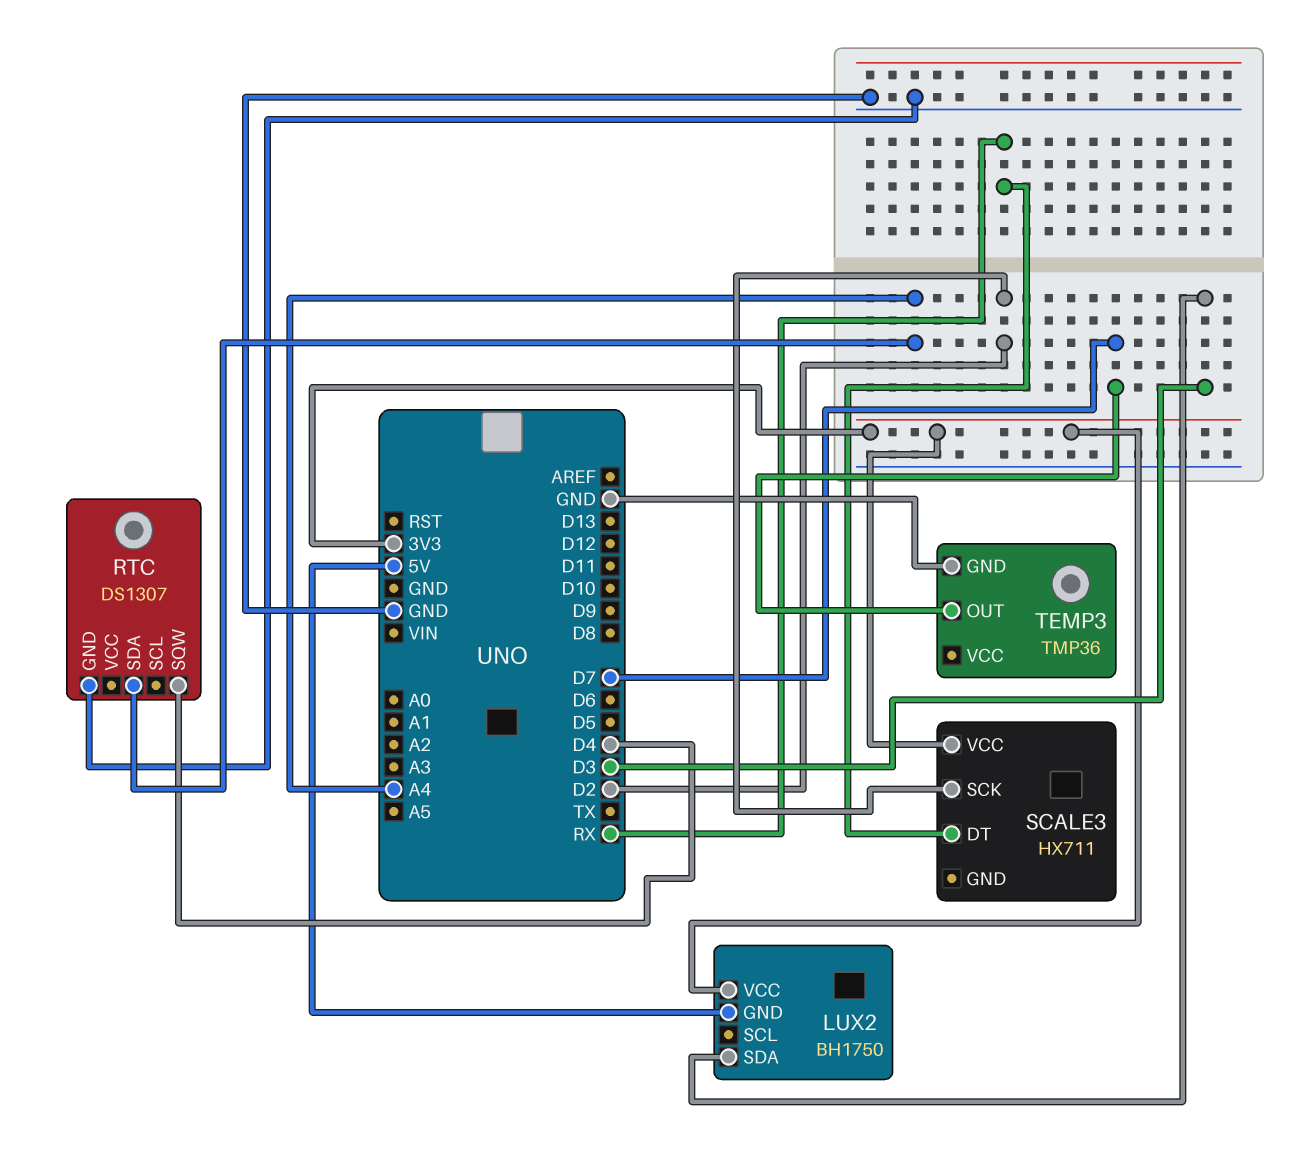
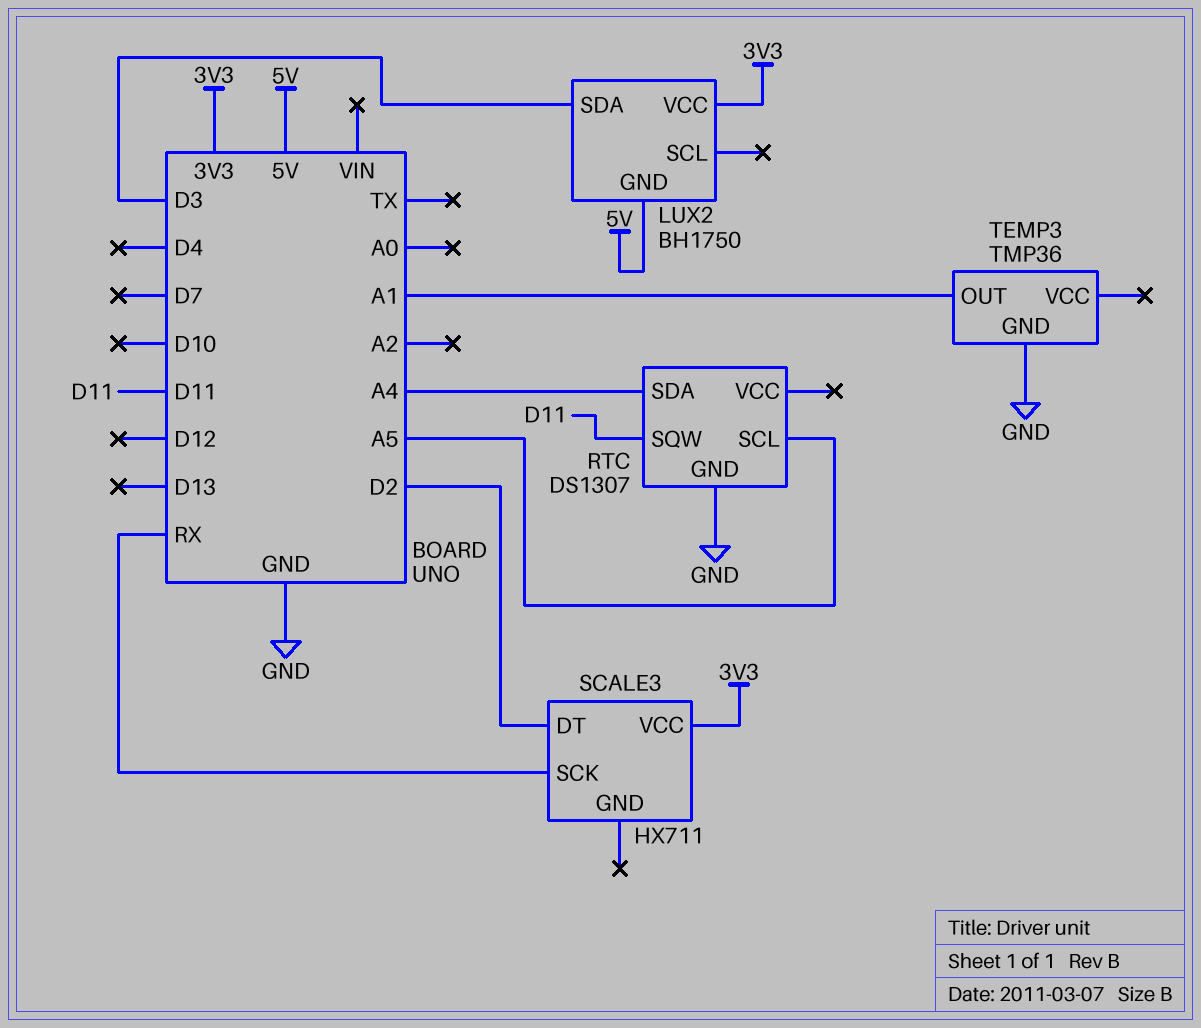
RTC pin SCL: none -> A5
RTC pin SQW: D4 -> D11
SCALE3 pin DT: RX -> D2
SCALE3 pin SCK: D2 -> RX
TEMP3 pin OUT: D7 -> A1

